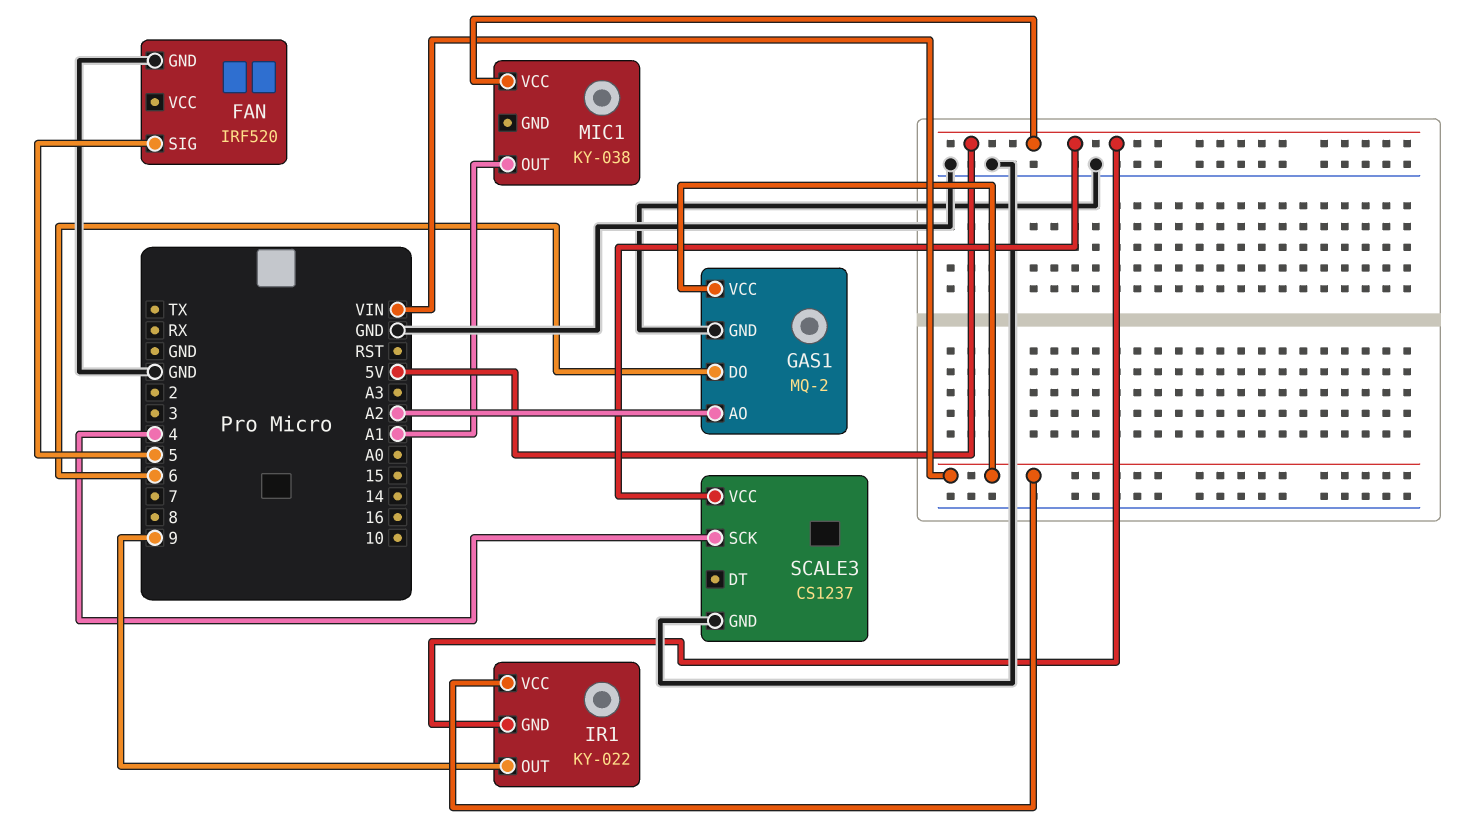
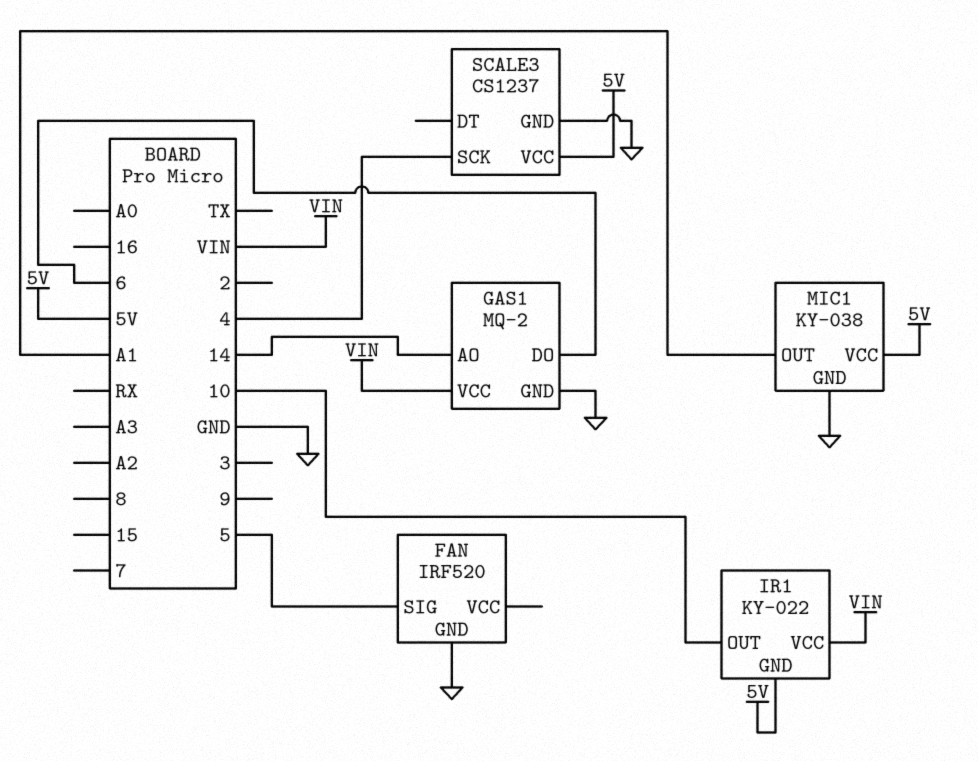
GAS1 pin AO: A2 -> 14
IR1 pin OUT: 9 -> 10
MIC1 pin GND: none -> GND

